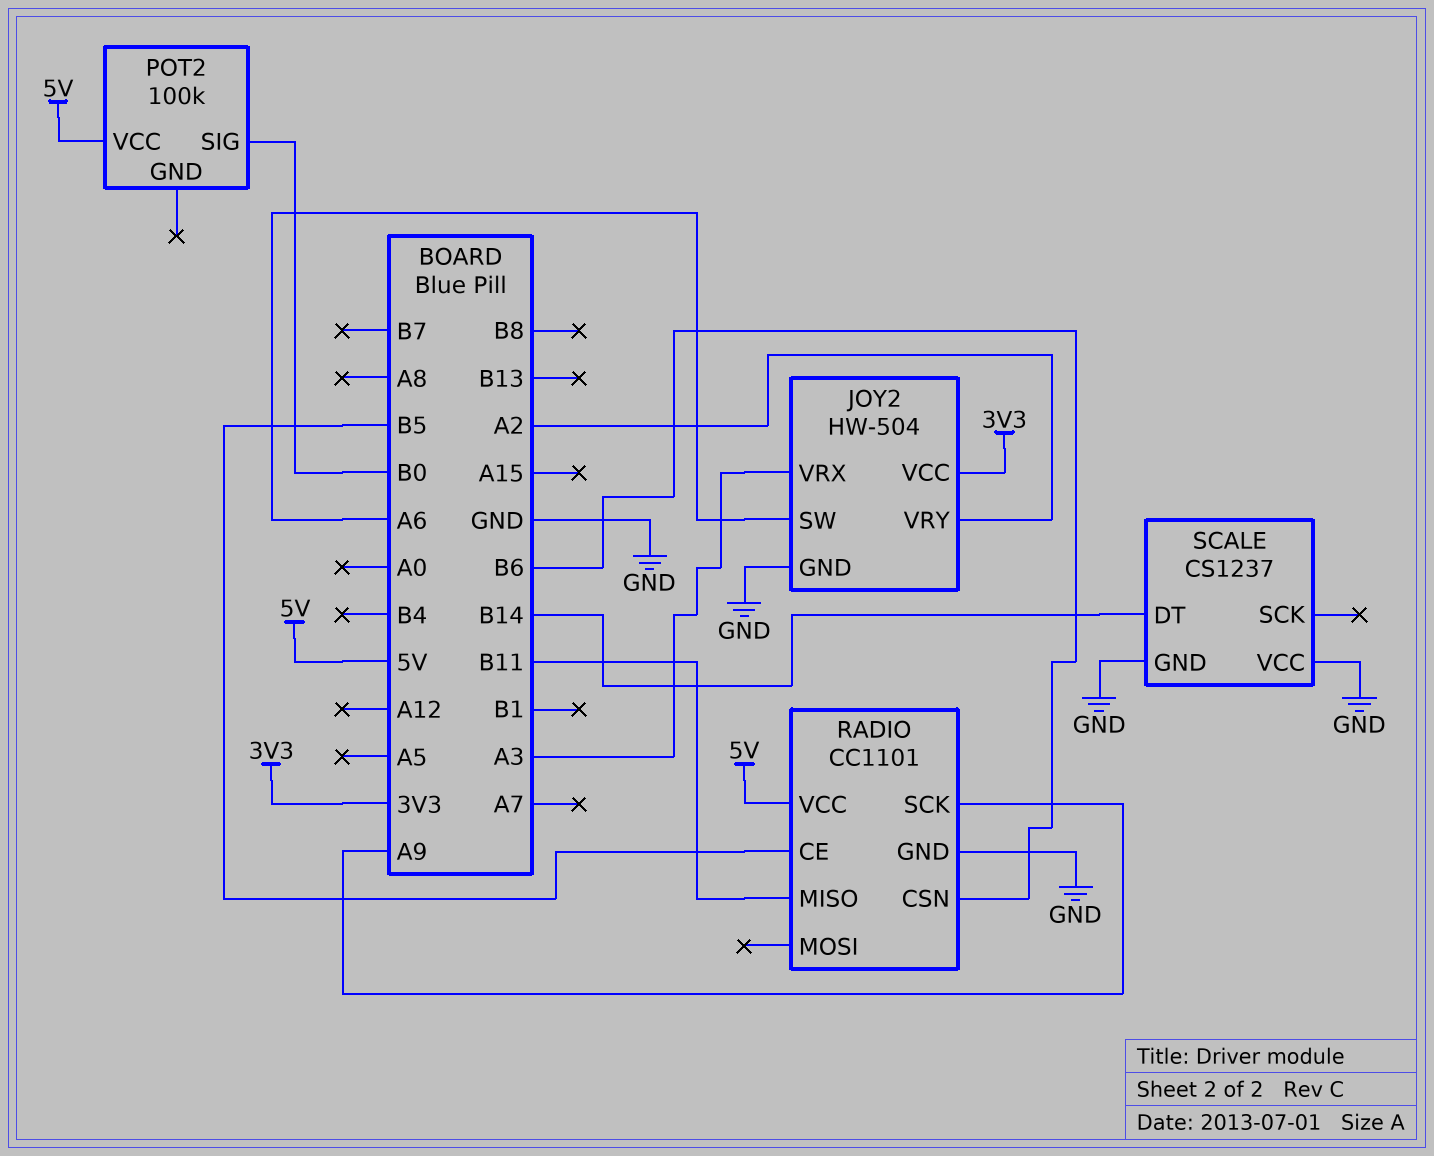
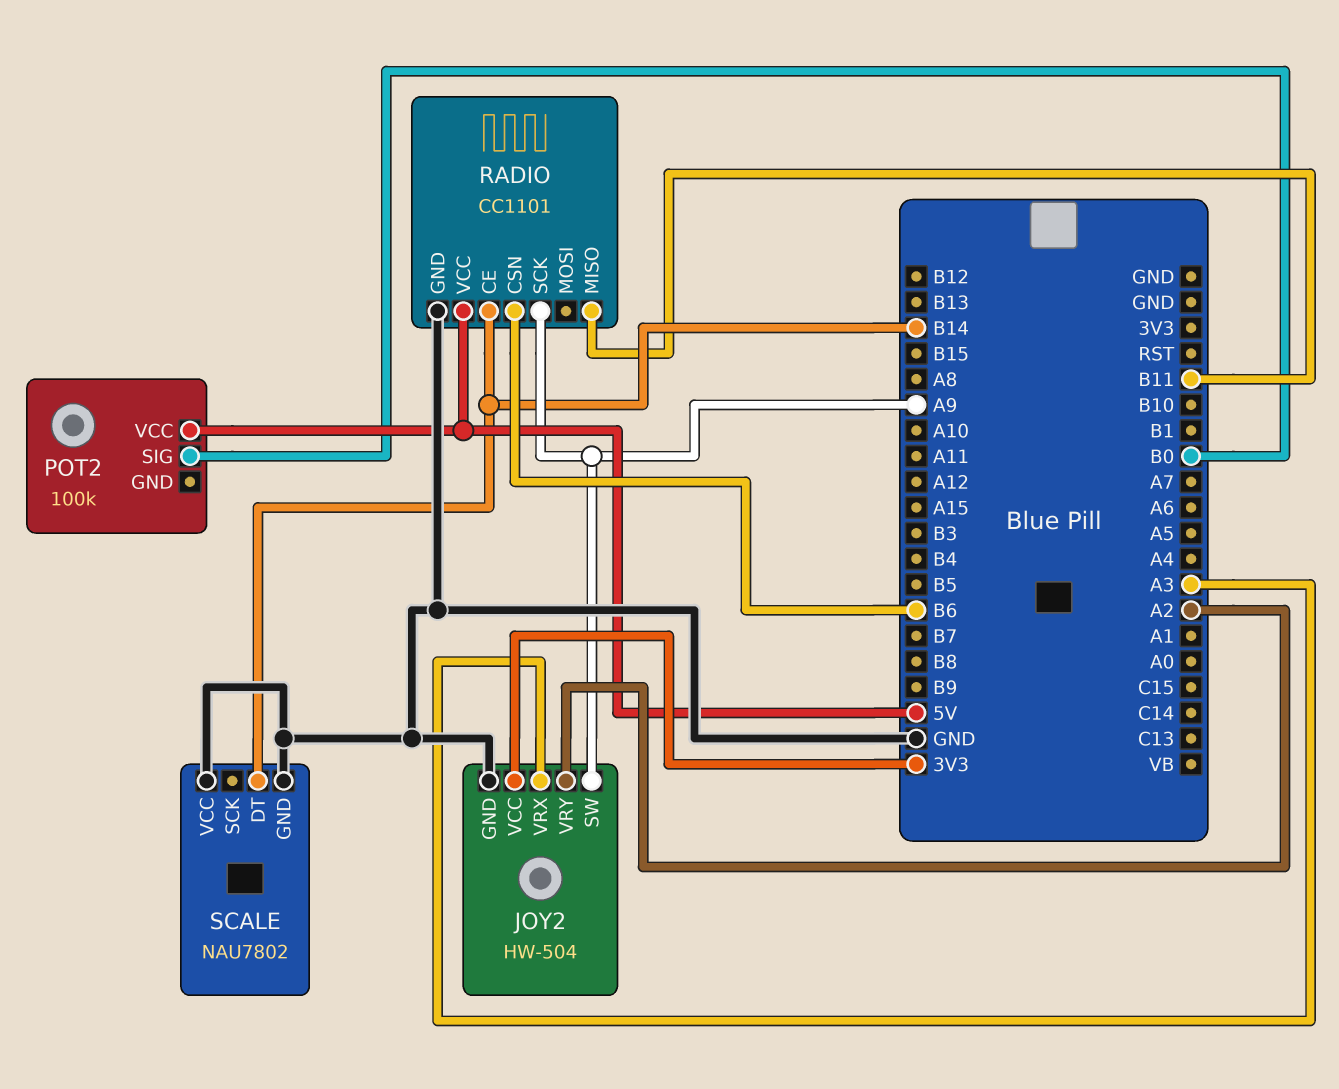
JOY2 pin SW: A6 -> A9
RADIO pin CE: B5 -> B14
SCALE: CS1237 -> NAU7802

